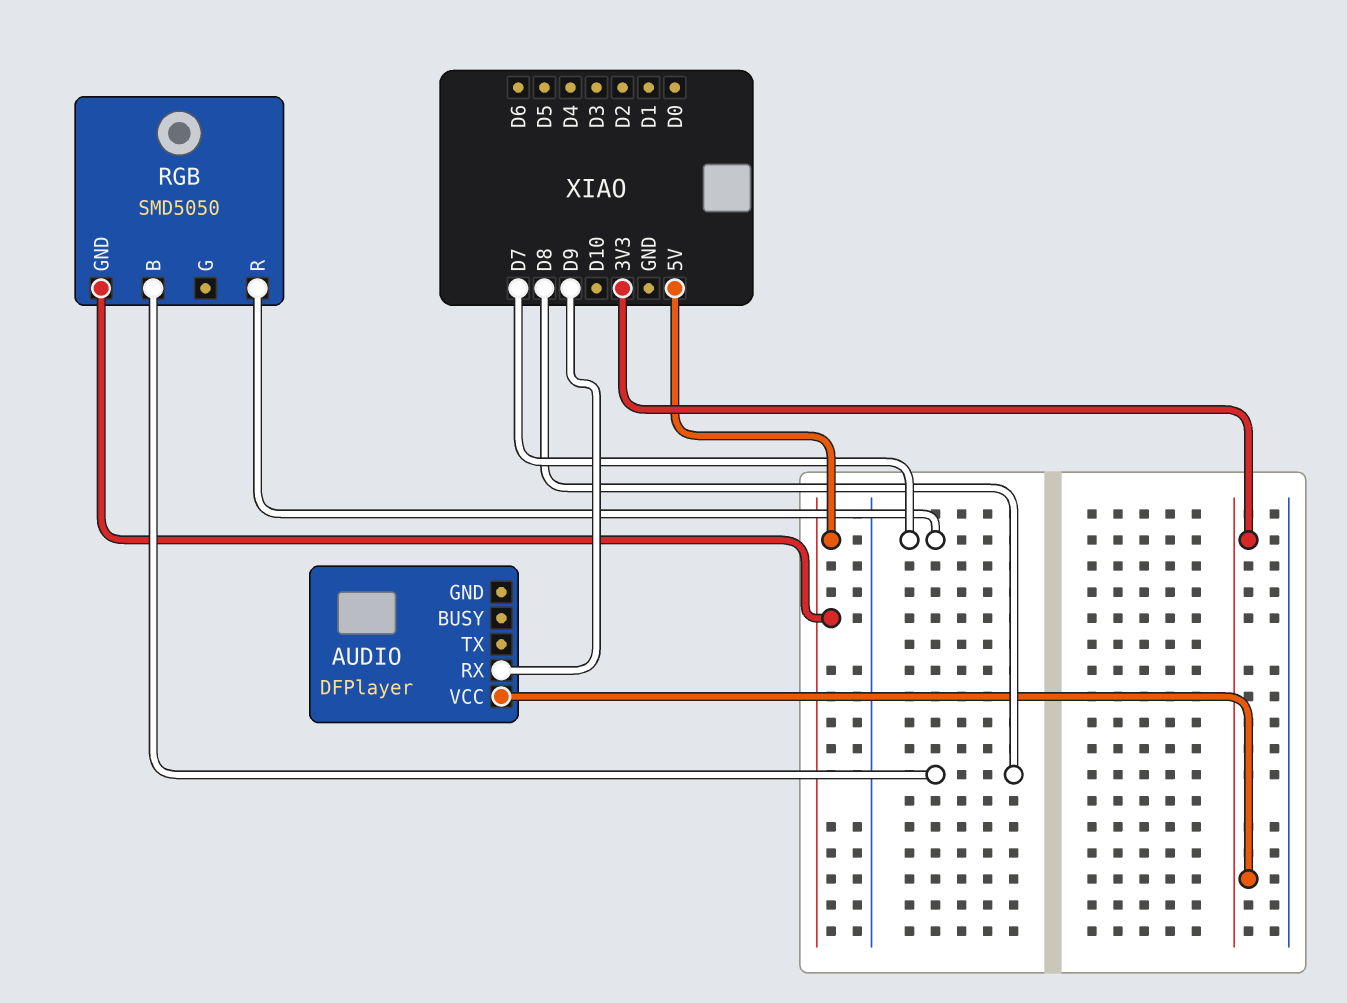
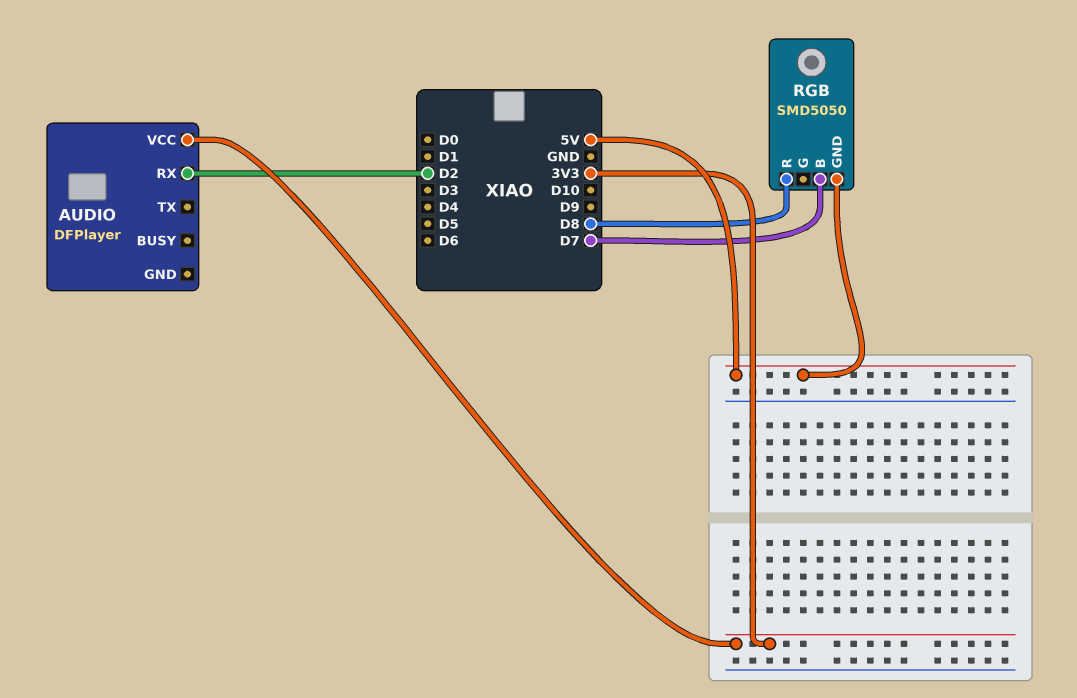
AUDIO pin RX: D9 -> D2
RGB pin B: D8 -> D7
RGB pin R: D7 -> D8

